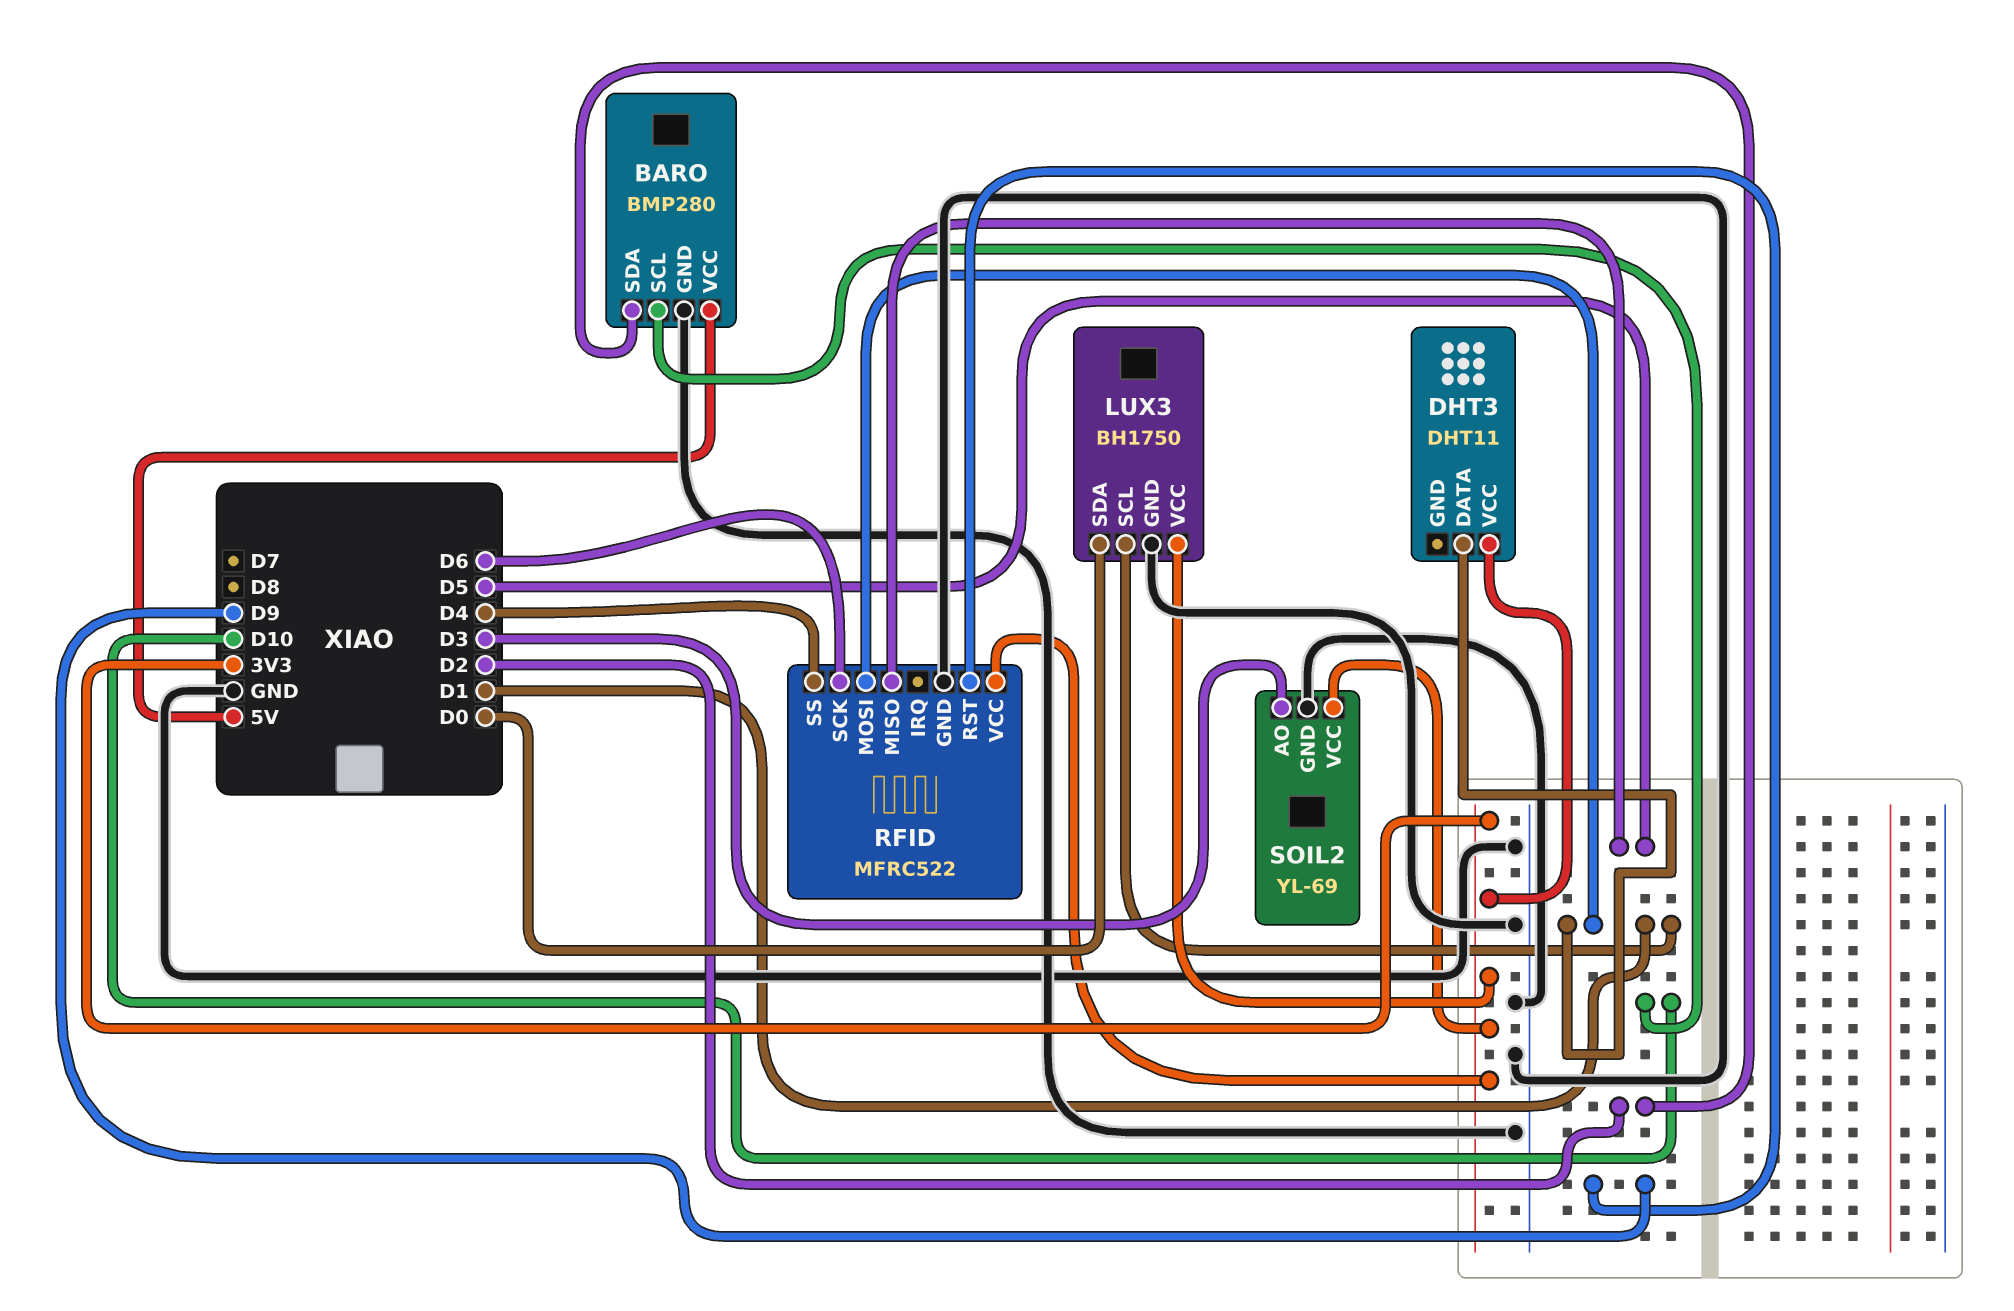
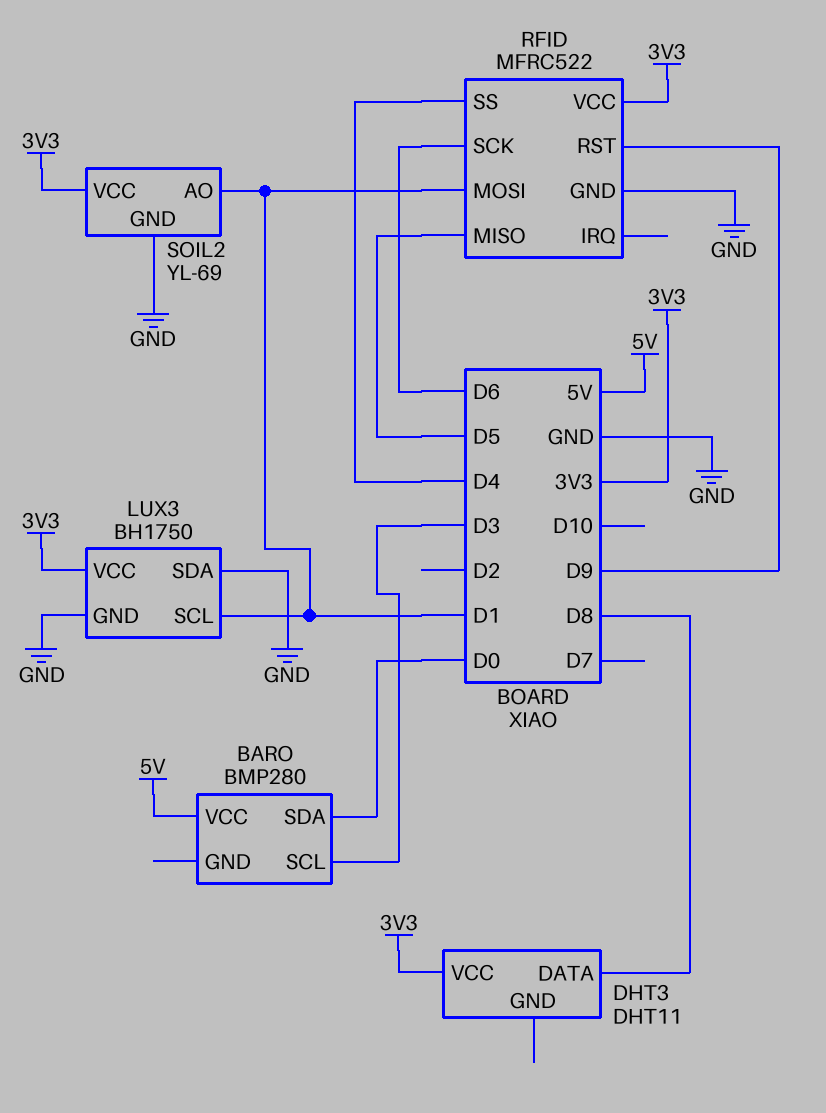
BARO pin GND: GND -> none
BARO pin SCL: D10 -> D3
BARO pin SDA: D2 -> D0
DHT3 pin DATA: D1 -> D8
LUX3 pin SDA: D0 -> GND
SOIL2 pin AO: D3 -> D1

